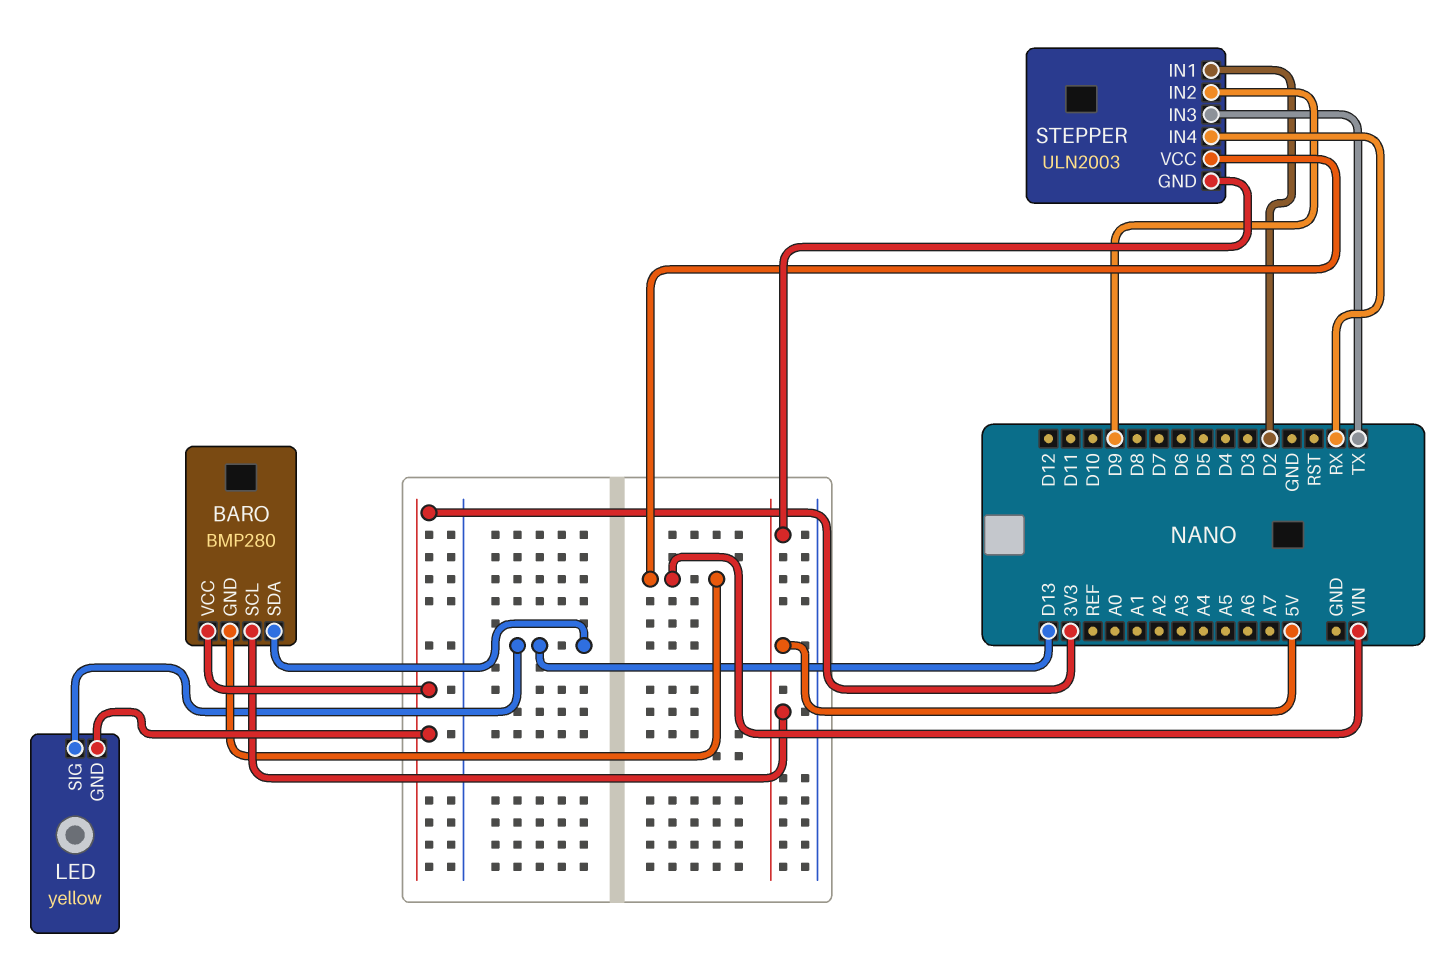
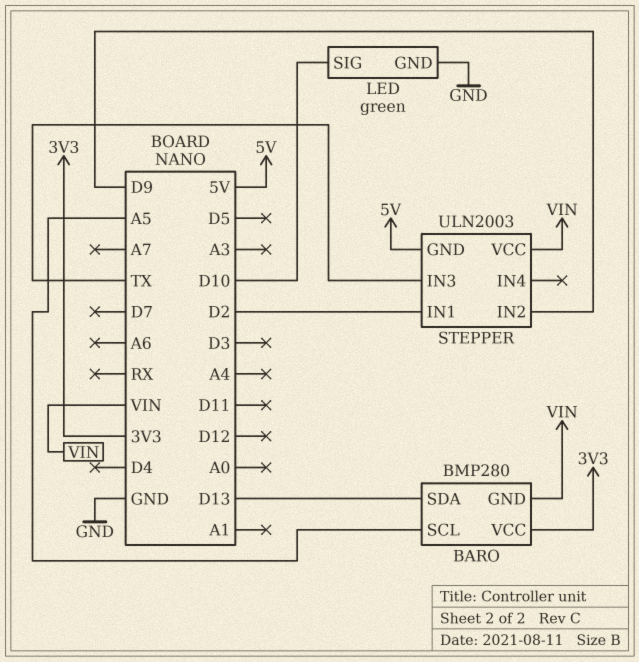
BARO pin SCL: 5V -> A5
LED: yellow -> green
LED pin GND: 3V3 -> GND
LED pin SIG: D13 -> D10
STEPPER pin IN4: RX -> none

